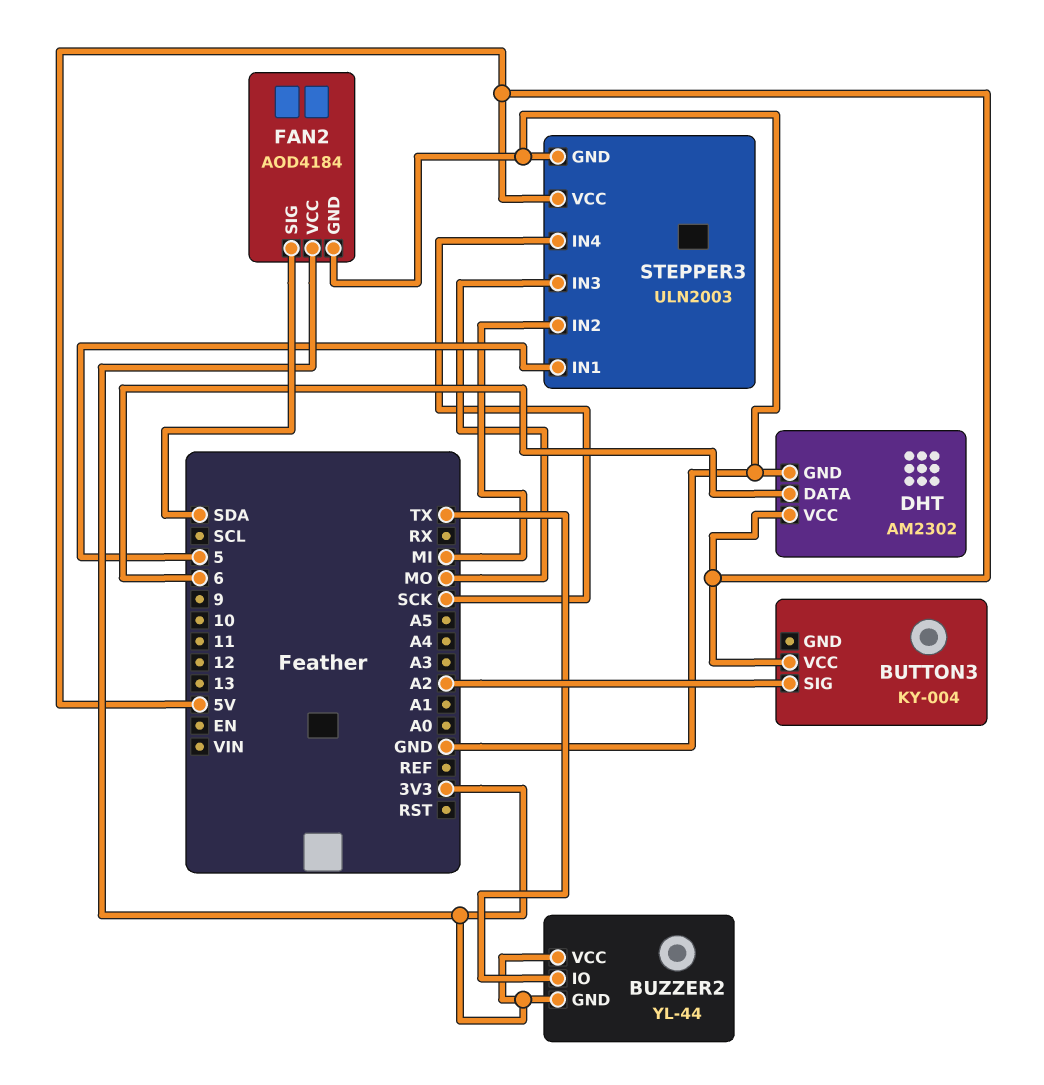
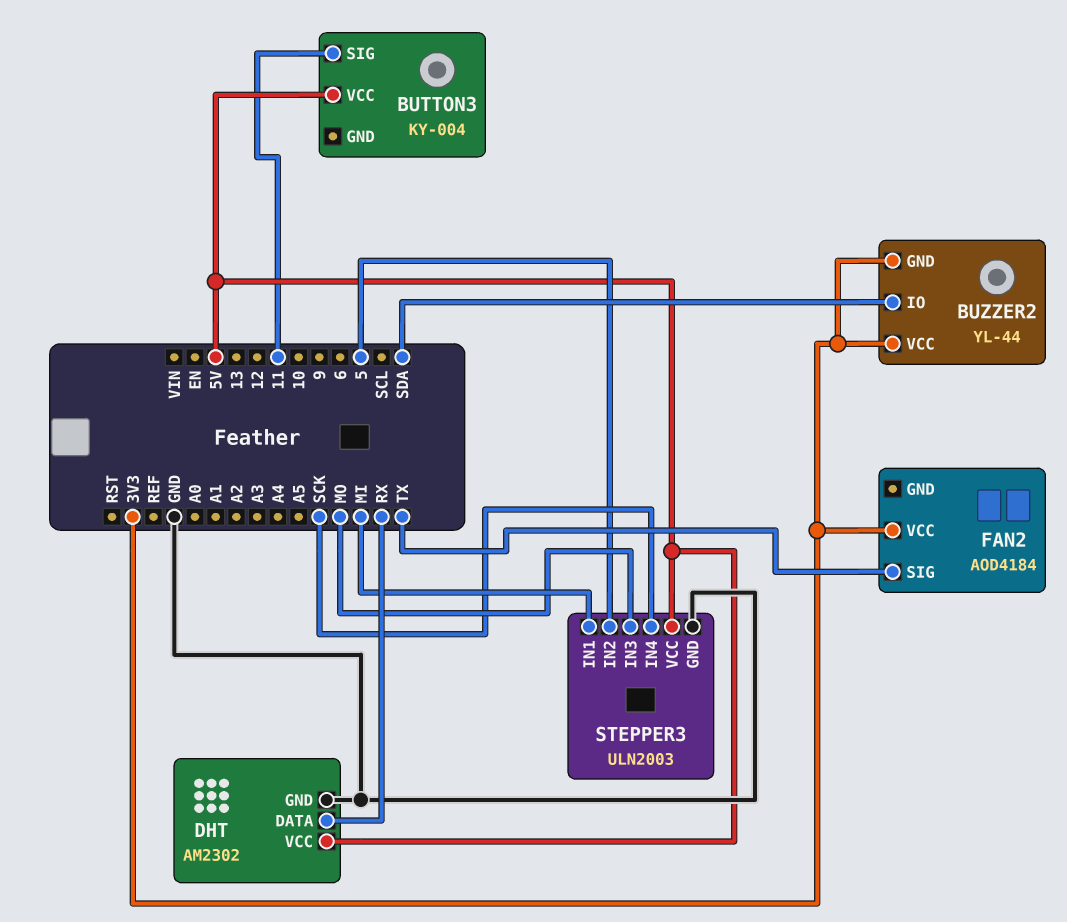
BUTTON3 pin SIG: A2 -> 11
BUZZER2 pin IO: TX -> SDA
DHT pin DATA: 6 -> RX
FAN2 pin GND: GND -> none
FAN2 pin SIG: SDA -> TX
STEPPER3 pin IN1: 5 -> MI
STEPPER3 pin IN2: MI -> 5

